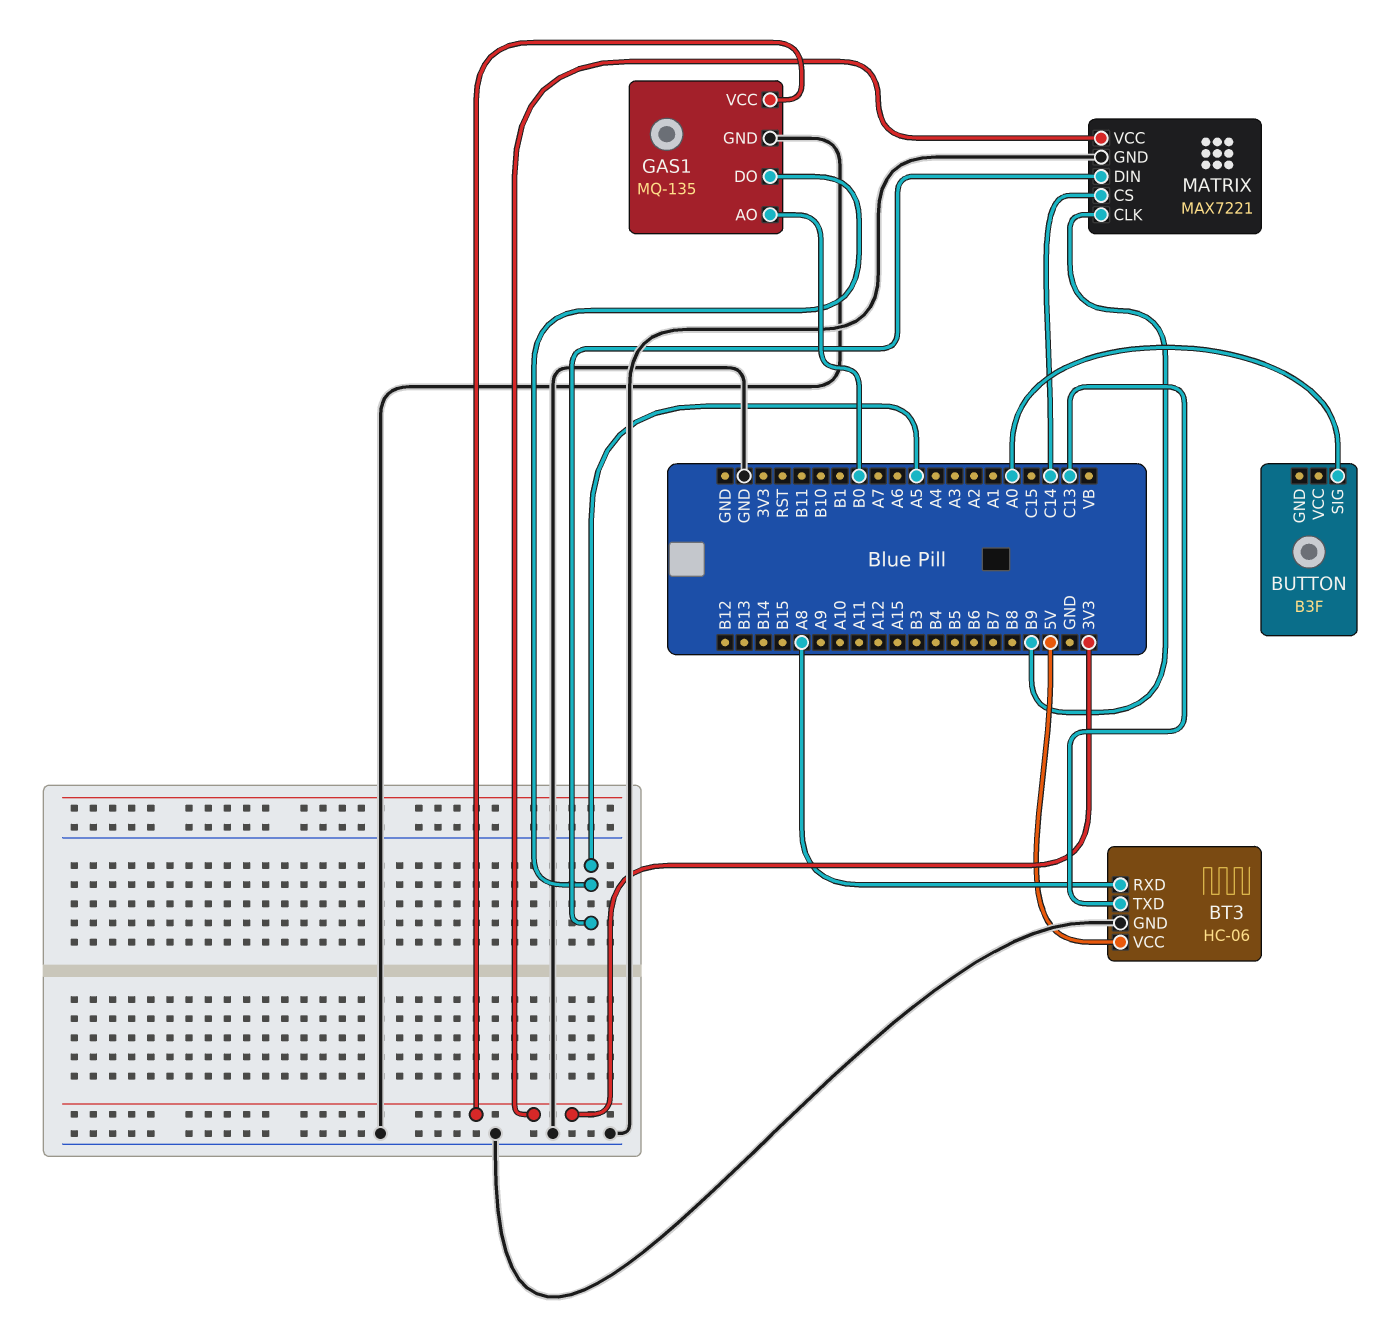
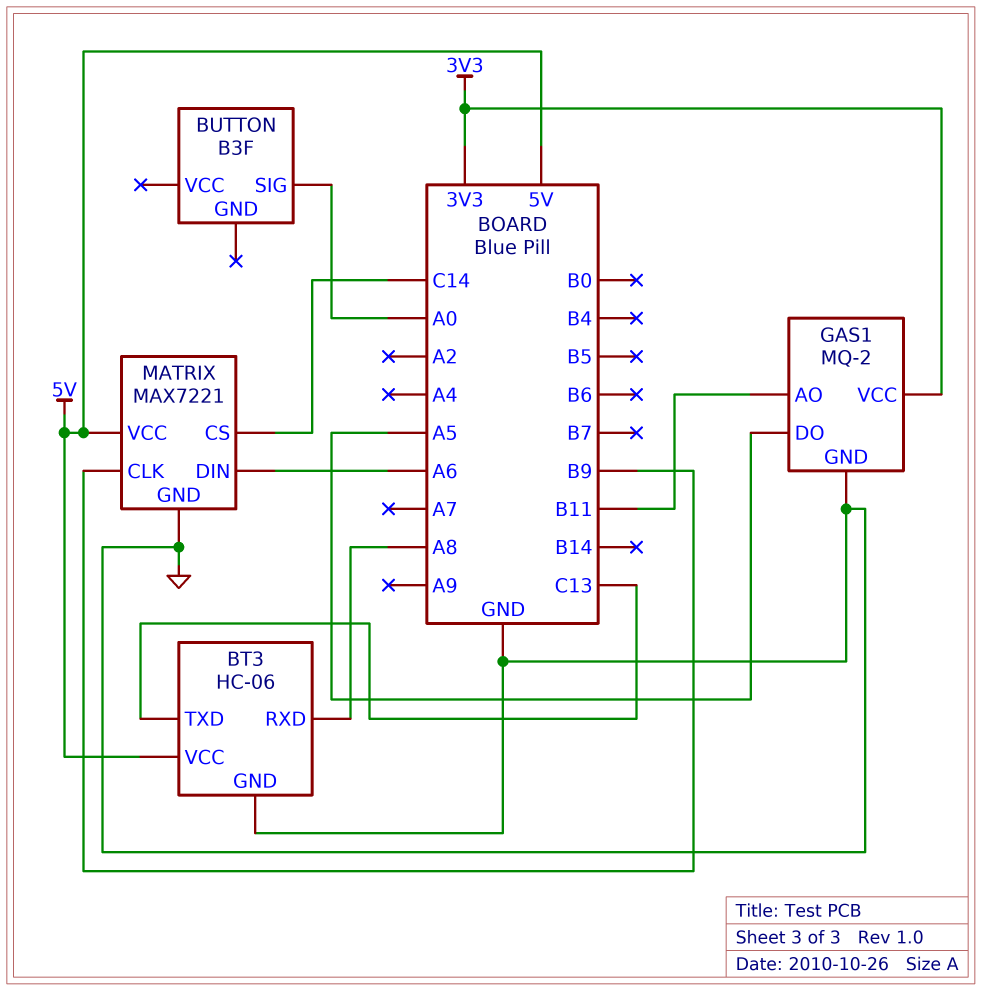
GAS1: MQ-135 -> MQ-2
GAS1 pin AO: B0 -> B11
MATRIX pin DIN: A5 -> A6
MATRIX pin VCC: 3V3 -> 5V

